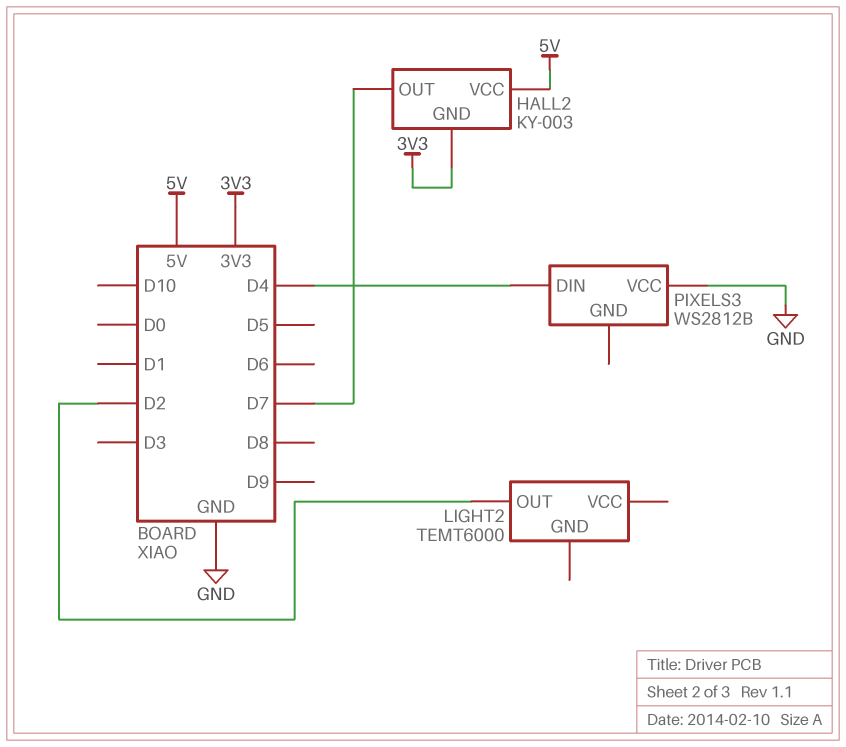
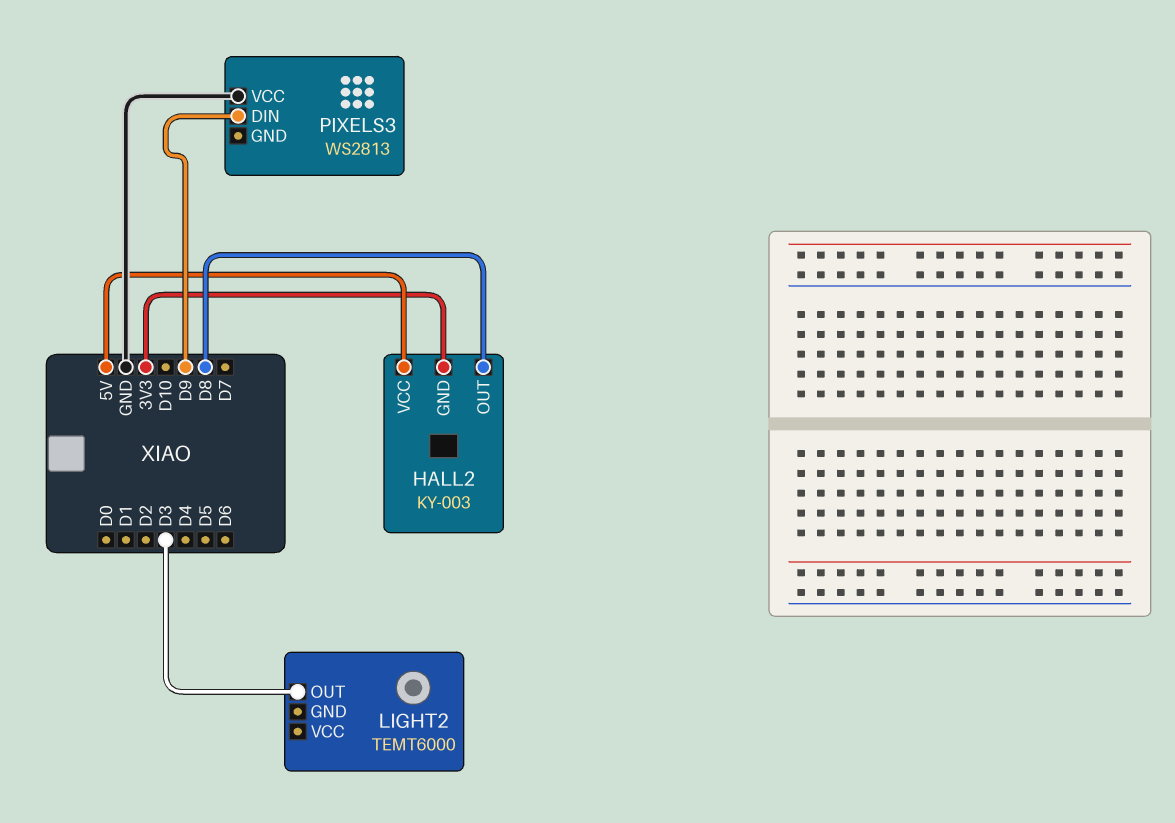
HALL2 pin OUT: D7 -> D8
LIGHT2 pin OUT: D2 -> D3
PIXELS3: WS2812B -> WS2813
PIXELS3 pin DIN: D4 -> D9

